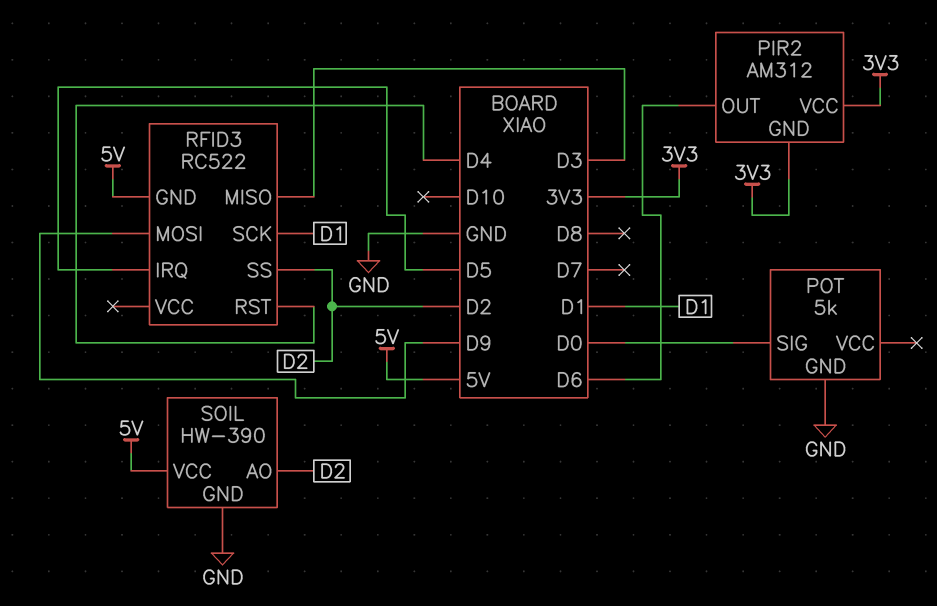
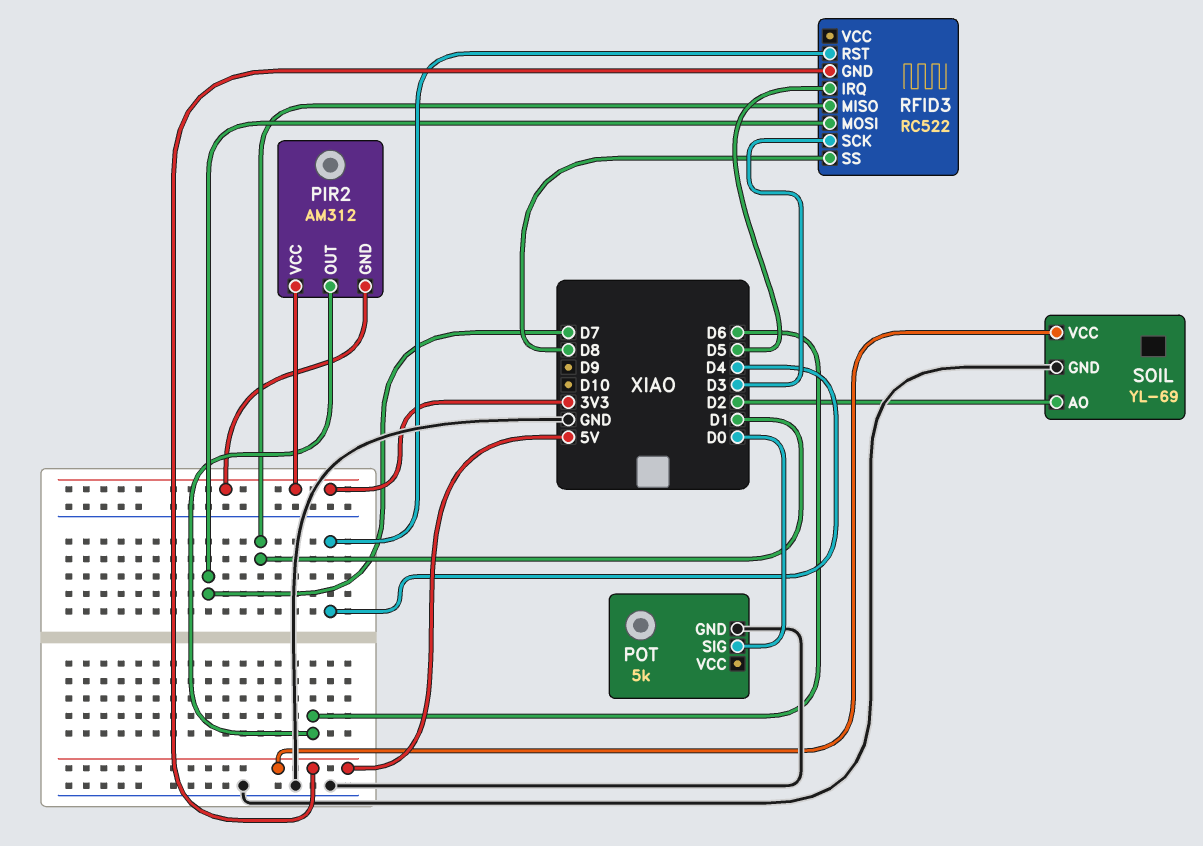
RFID3 pin MISO: D3 -> D1
RFID3 pin MOSI: D9 -> D7
RFID3 pin SCK: D1 -> D3
RFID3 pin SS: D2 -> D8
SOIL: HW-390 -> YL-69

